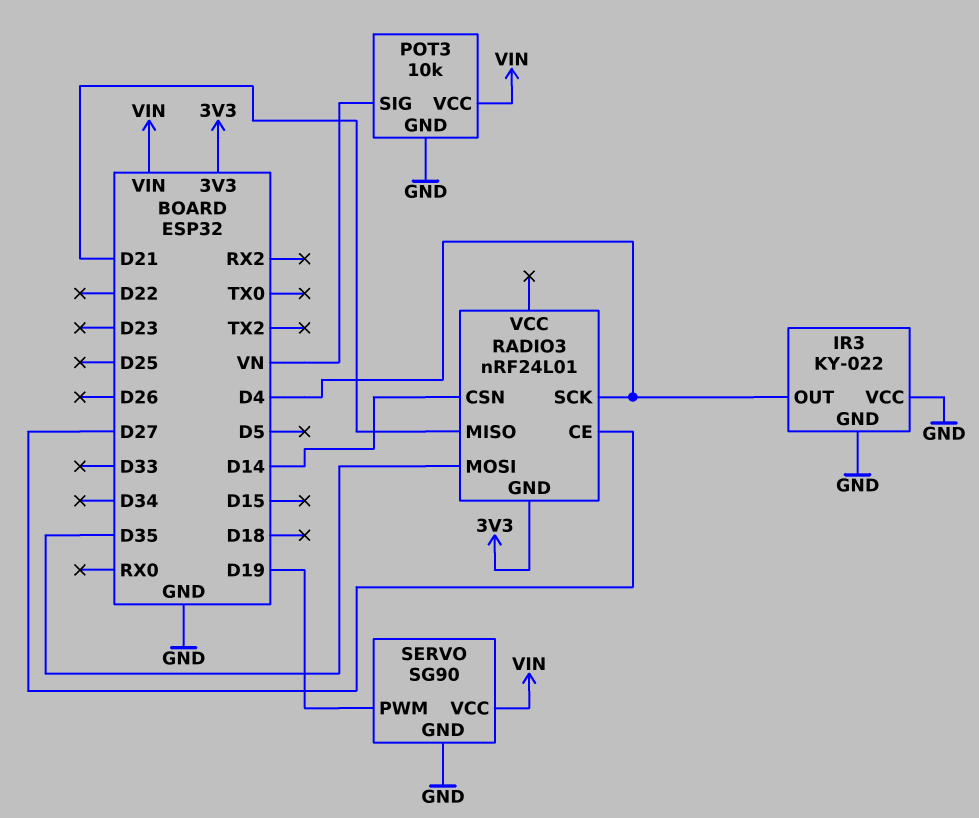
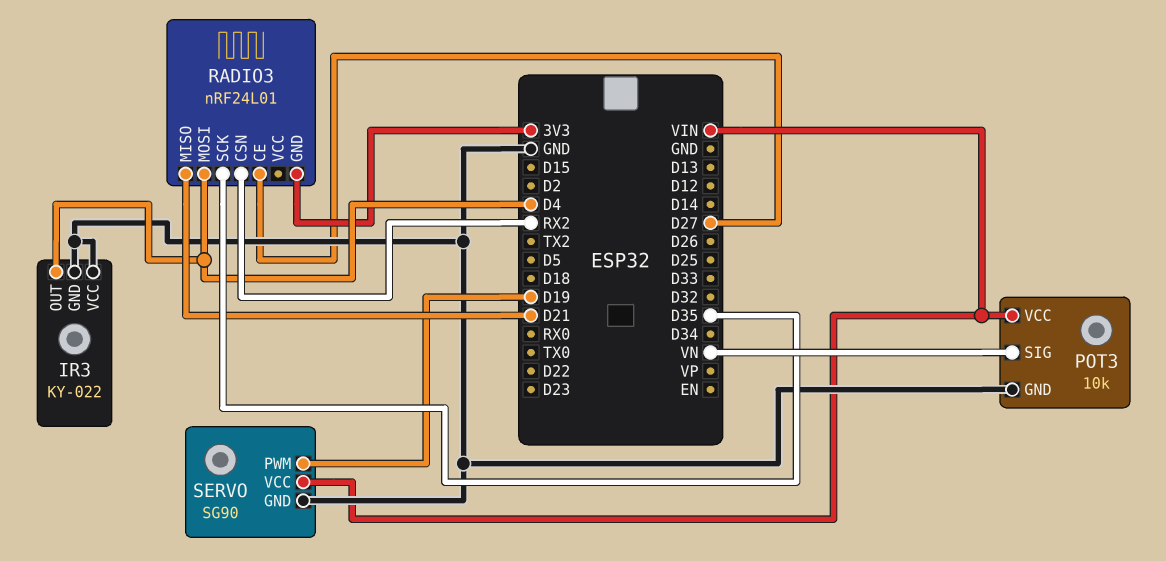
RADIO3 pin CSN: D14 -> RX2
RADIO3 pin MOSI: D35 -> D4
RADIO3 pin SCK: D4 -> D35

